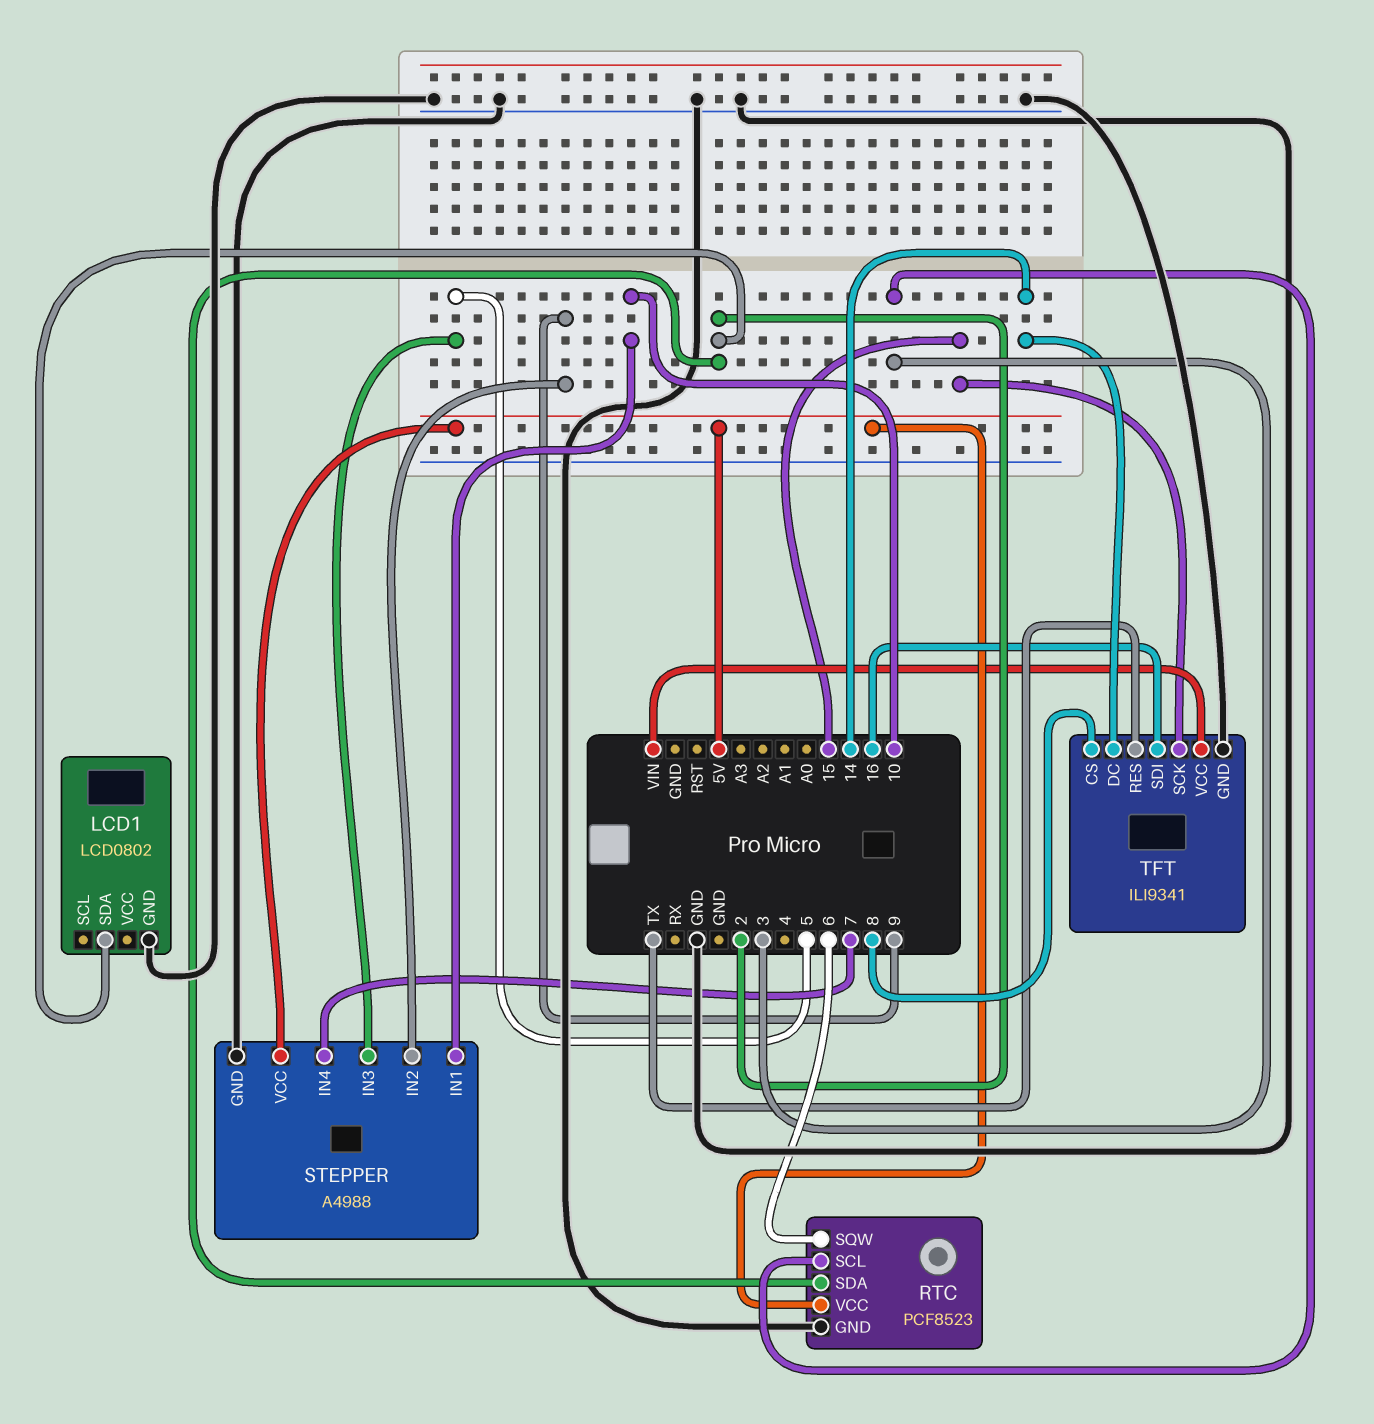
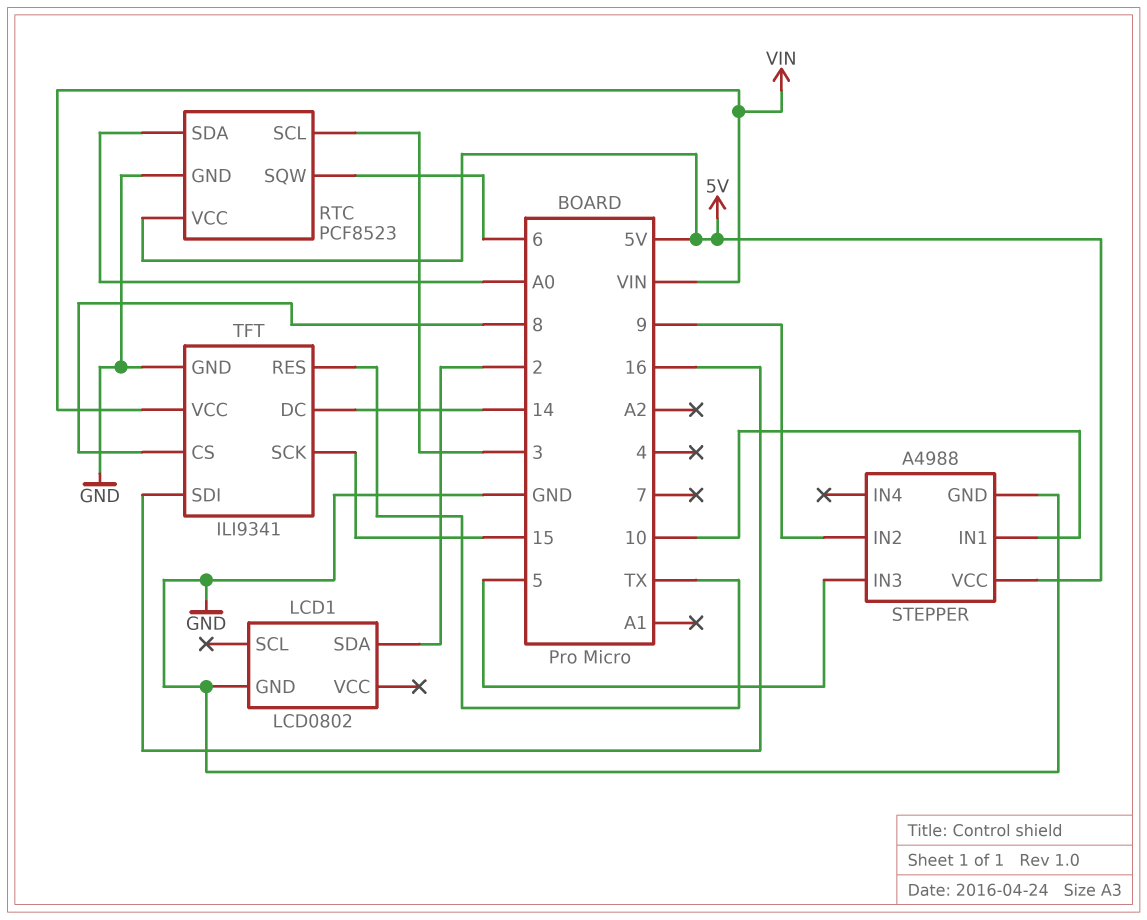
RTC pin SDA: 2 -> A0
STEPPER pin IN4: 7 -> none

